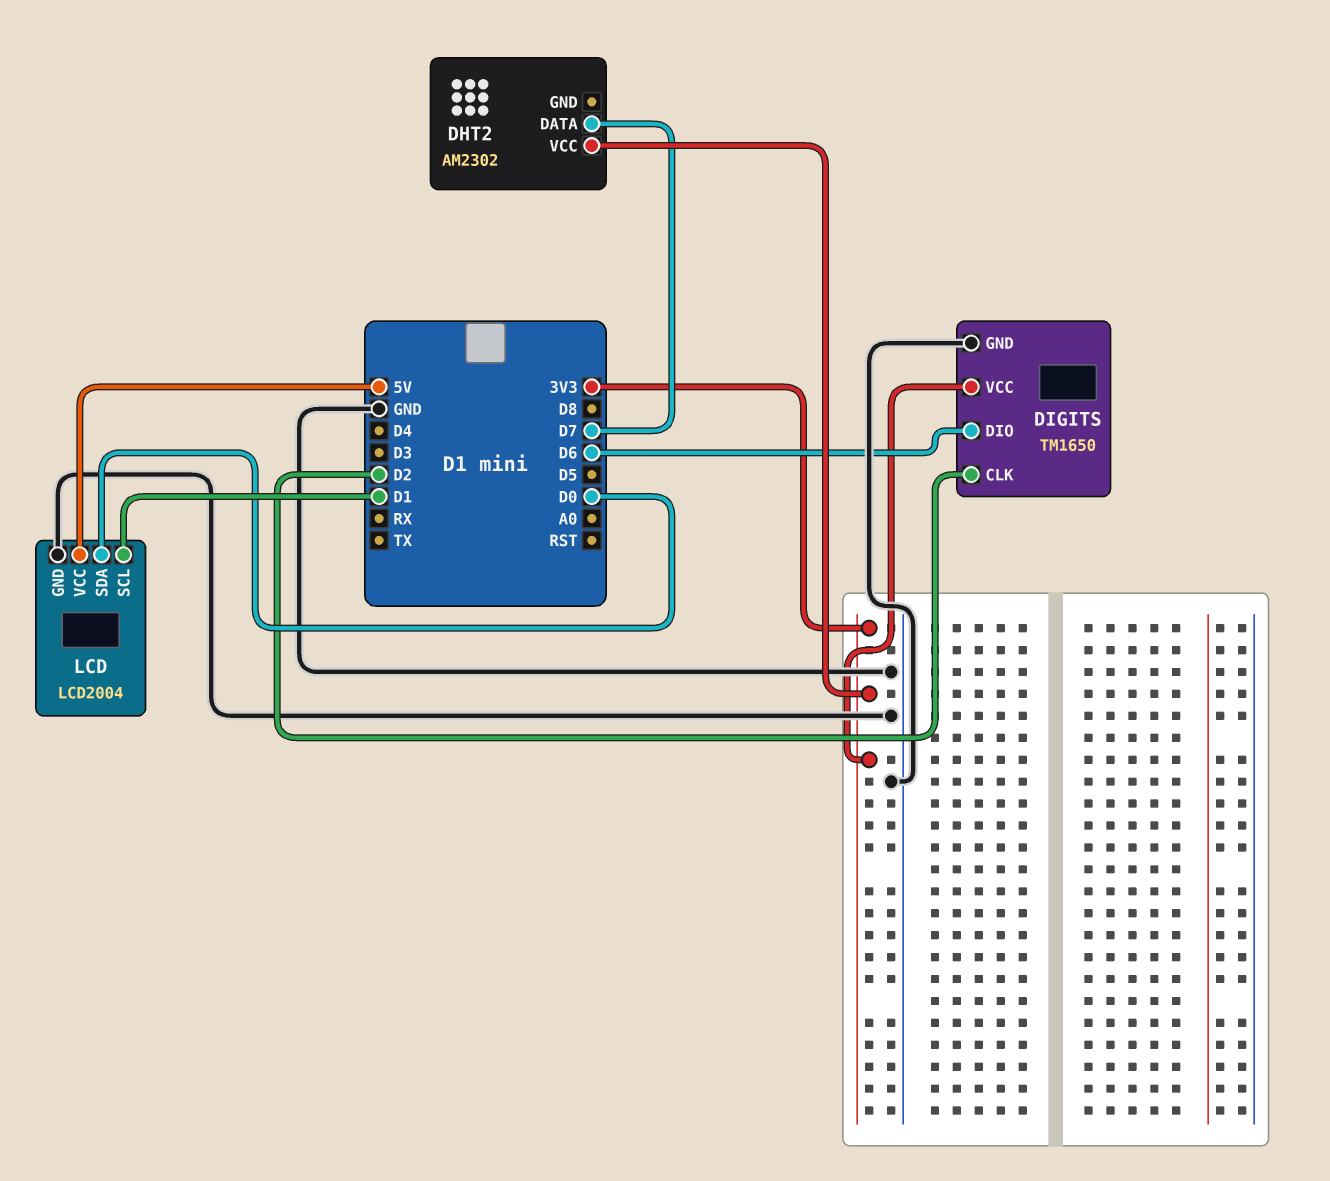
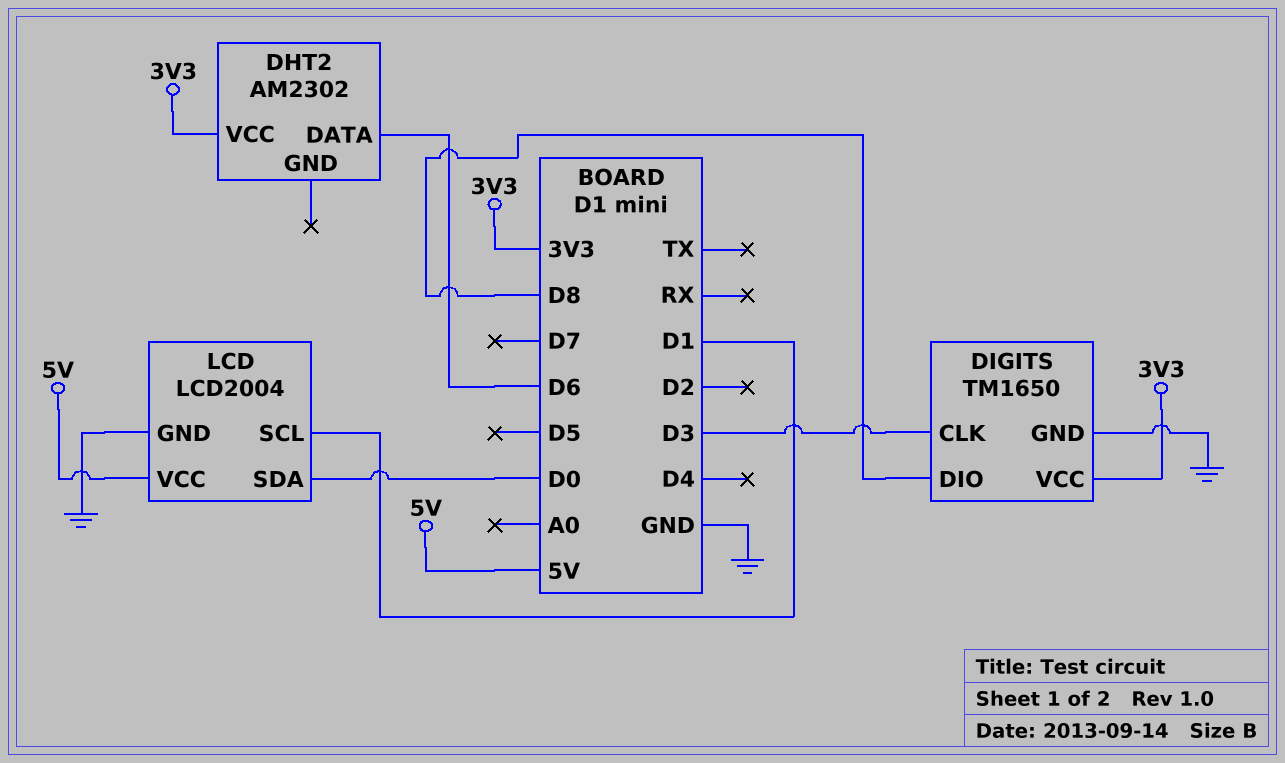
DHT2 pin DATA: D7 -> D6
DIGITS pin CLK: D2 -> D3
DIGITS pin DIO: D6 -> D8

